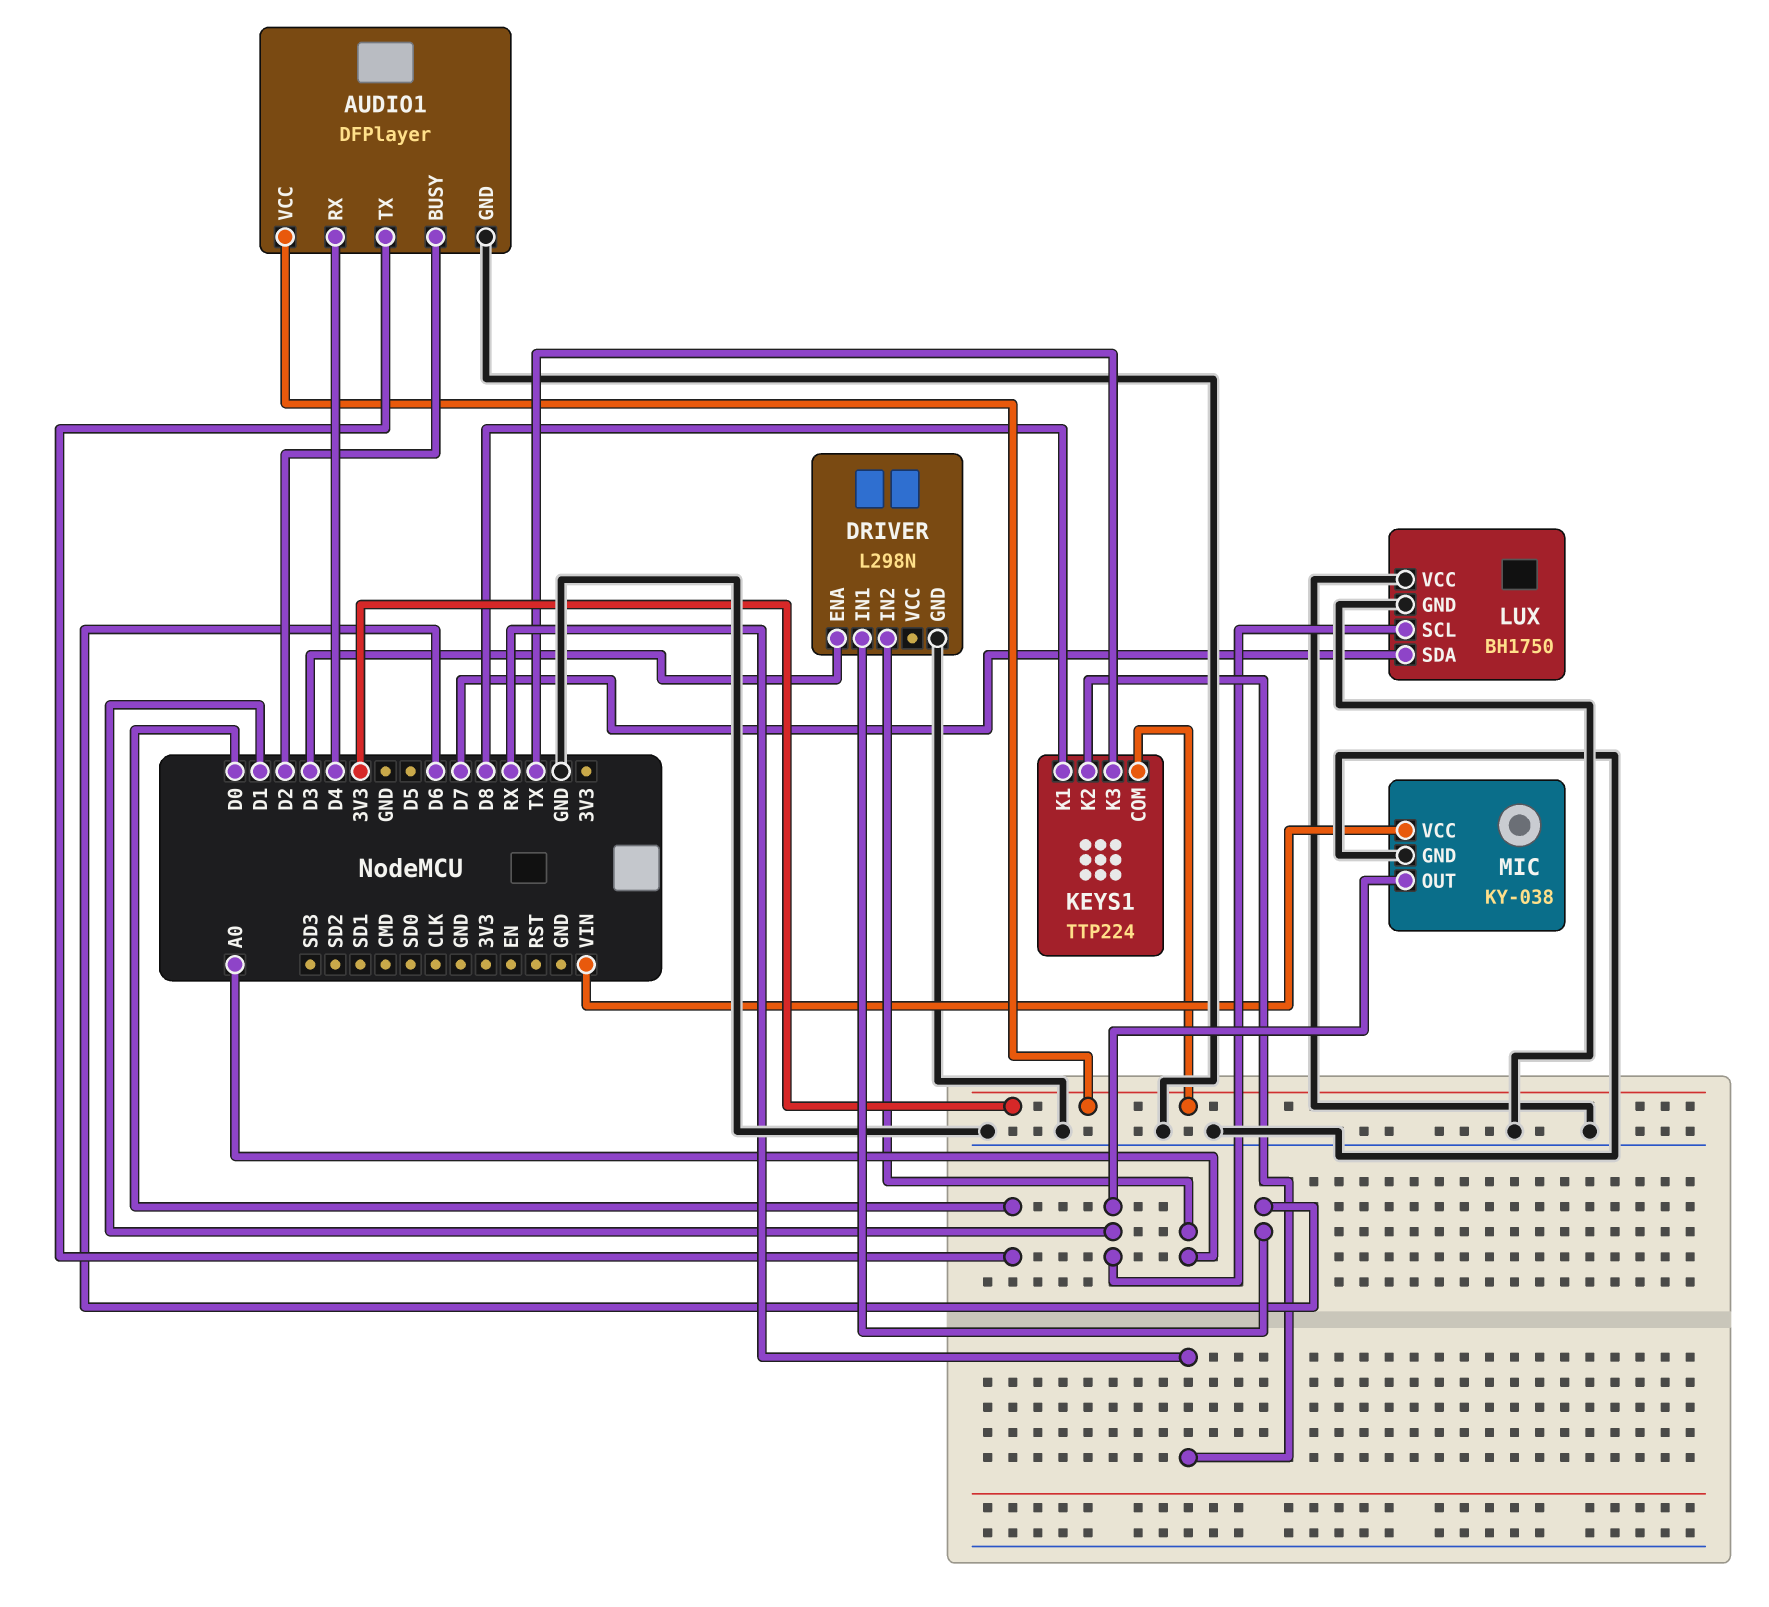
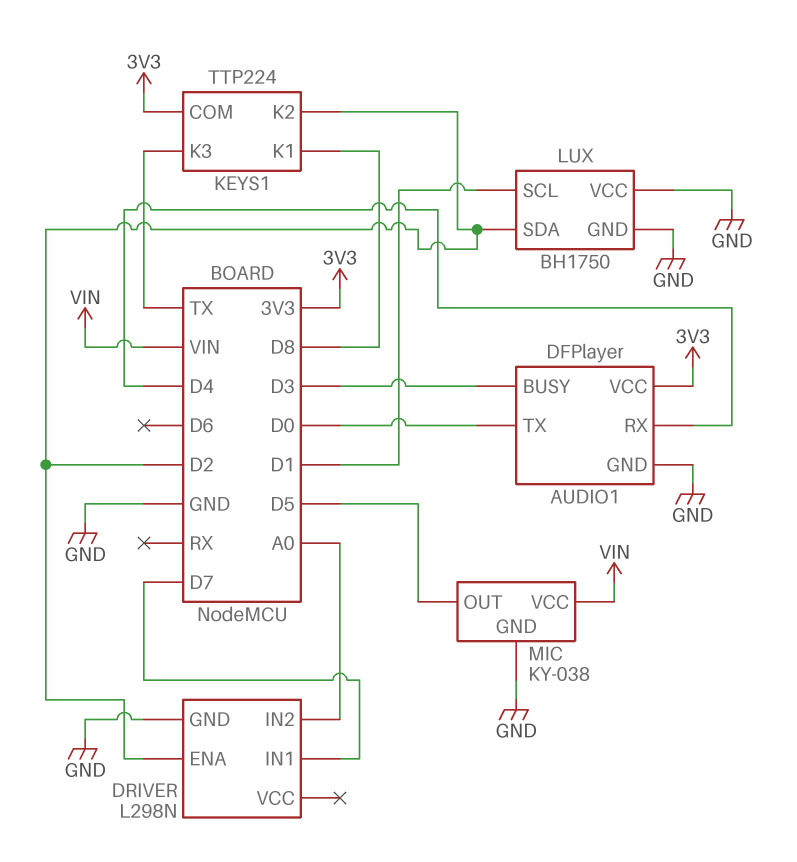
AUDIO1 pin BUSY: D2 -> D3
DRIVER pin ENA: D3 -> D2
DRIVER pin IN1: D6 -> D7
KEYS1 pin K2: RX -> D2
LUX pin SDA: D7 -> D2
MIC pin OUT: D1 -> D5

